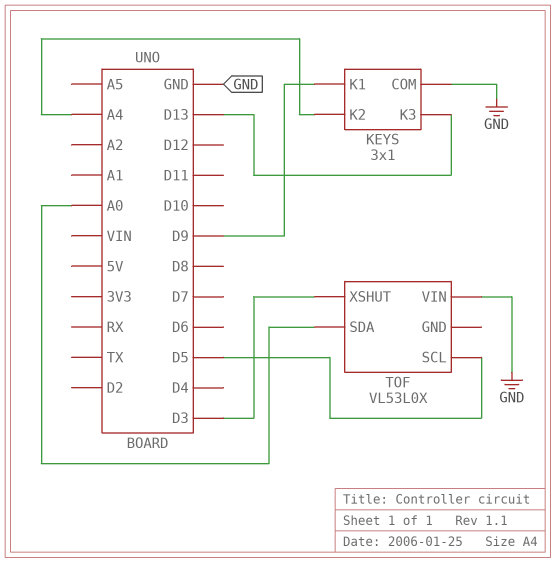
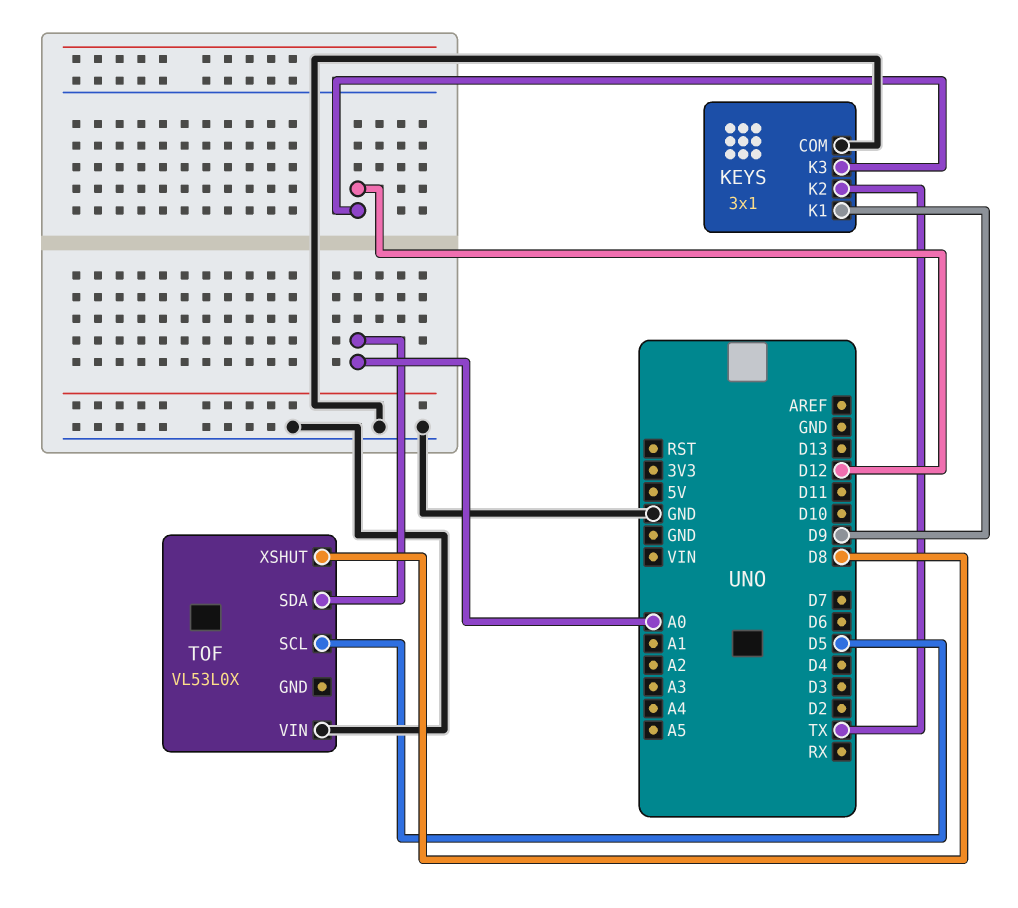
KEYS pin K2: A4 -> TX
KEYS pin K3: D13 -> D12
TOF pin XSHUT: D3 -> D8

